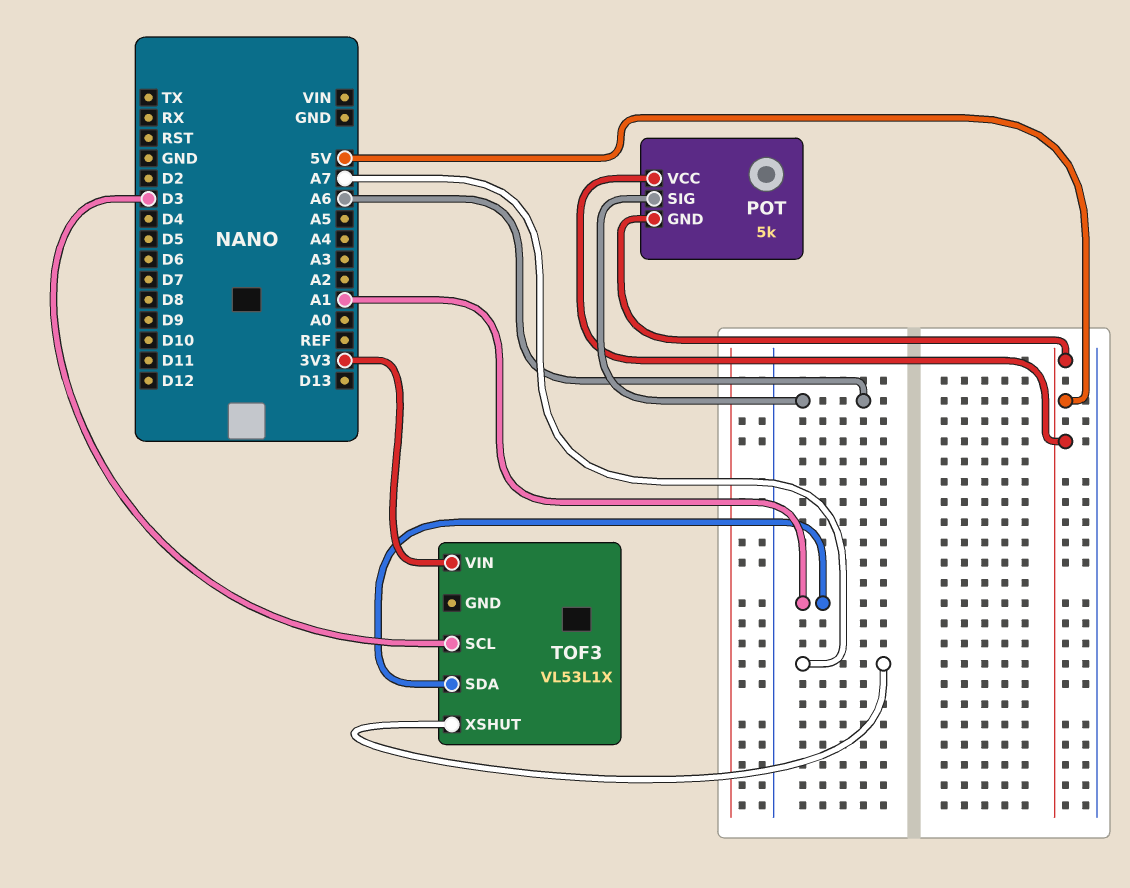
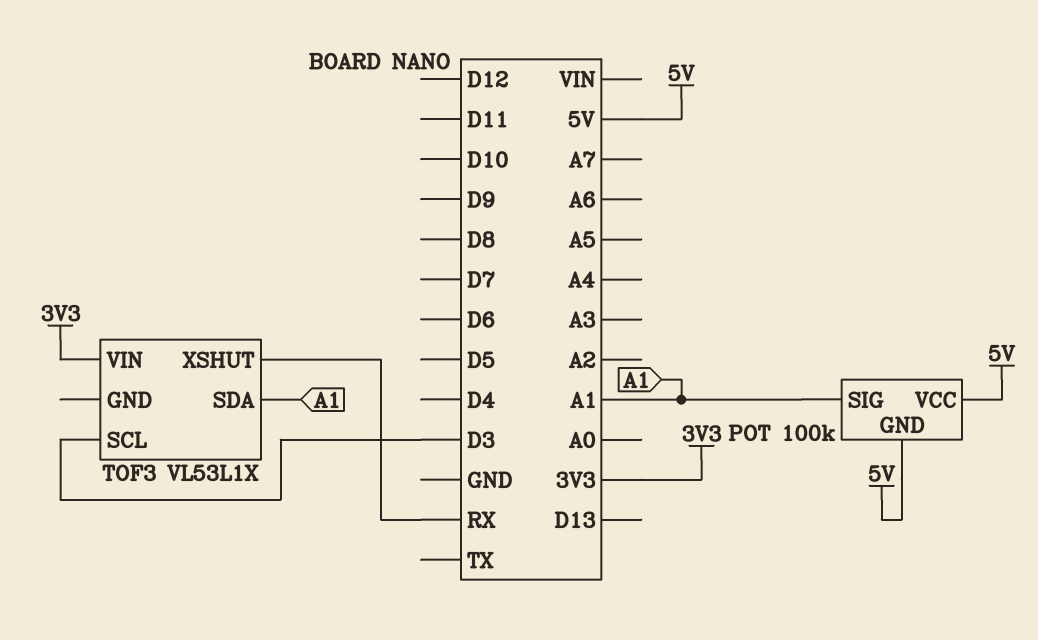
POT: 5k -> 100k
POT pin SIG: A6 -> A1
TOF3 pin XSHUT: A7 -> RX

